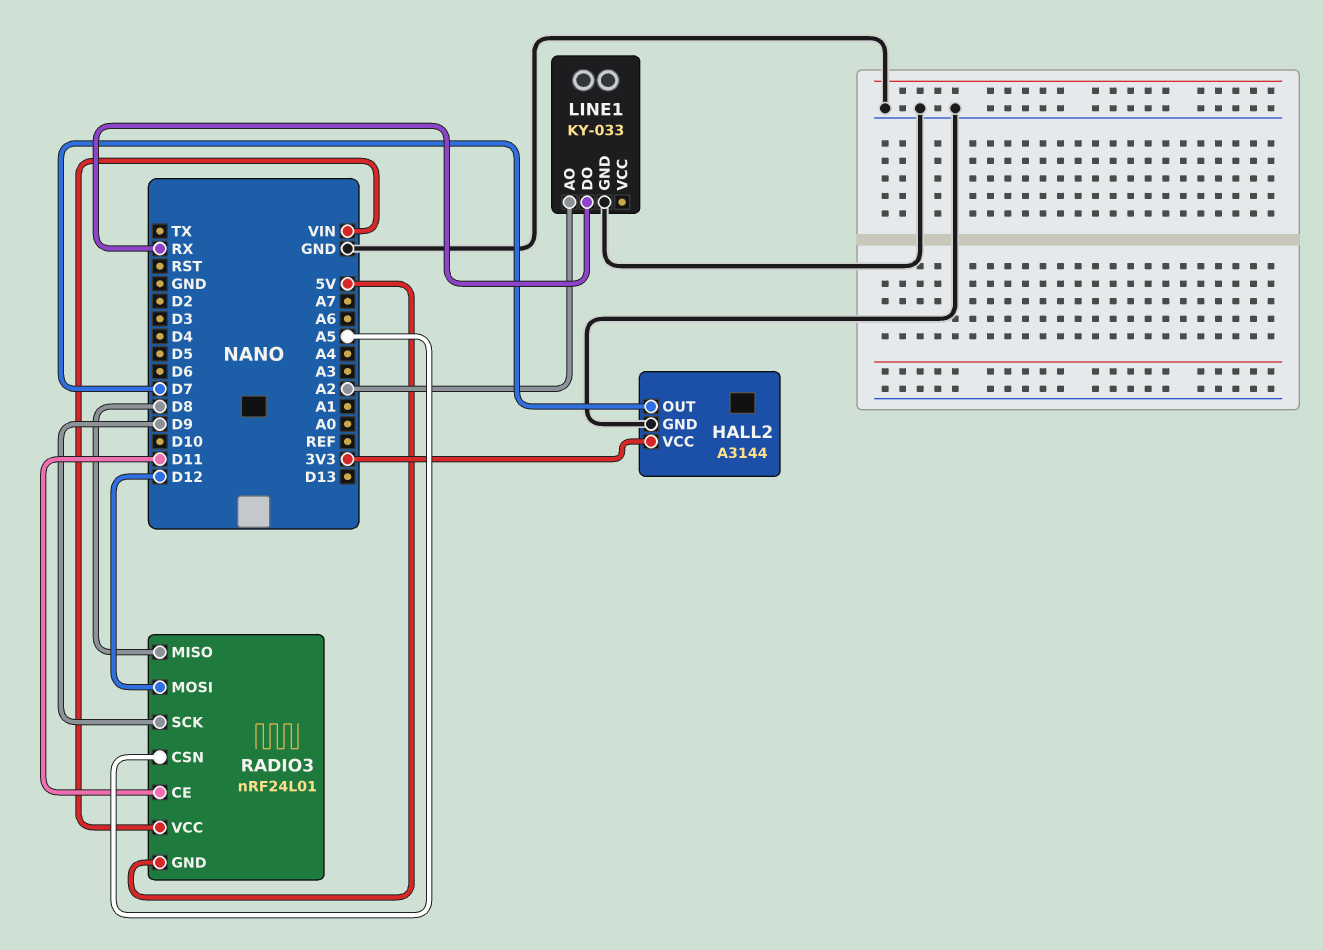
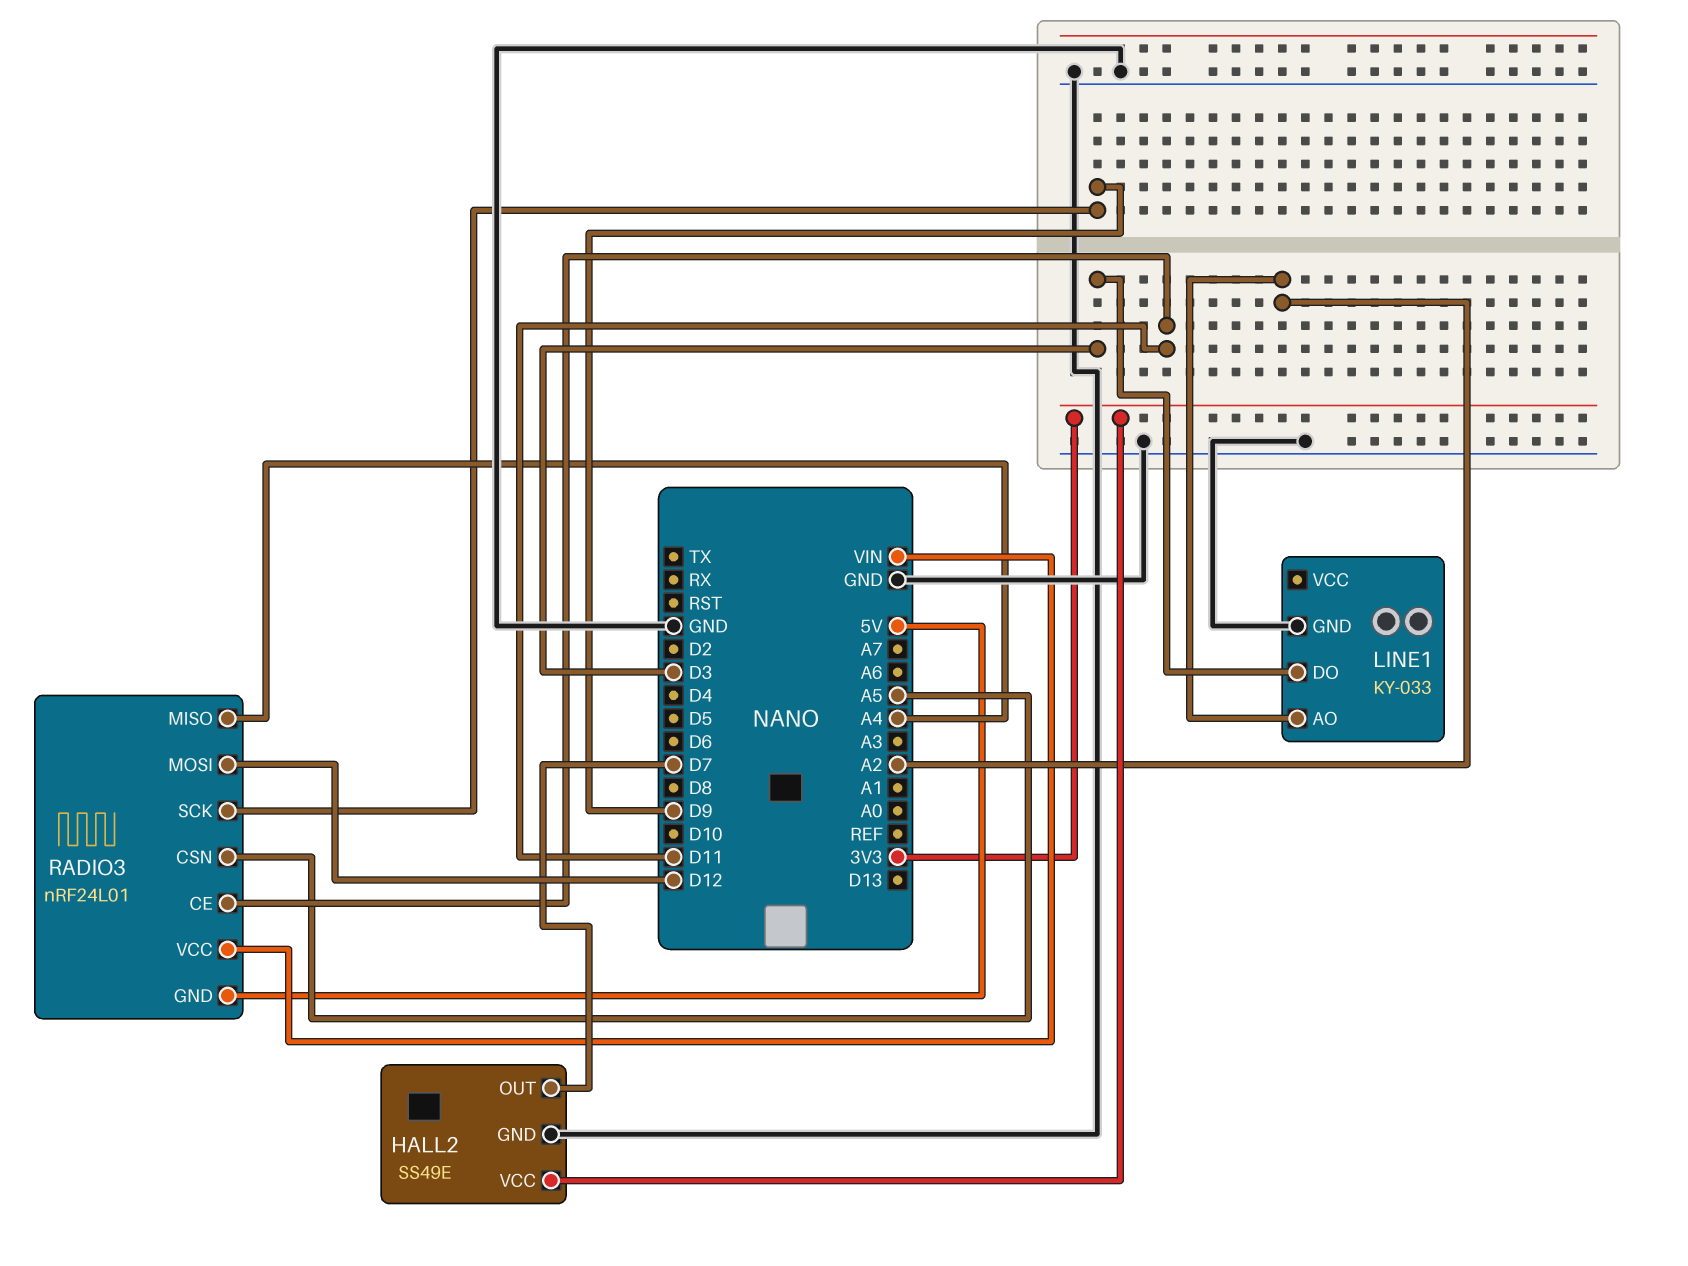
HALL2: A3144 -> SS49E
LINE1 pin DO: RX -> D3
RADIO3 pin MISO: D8 -> A4

